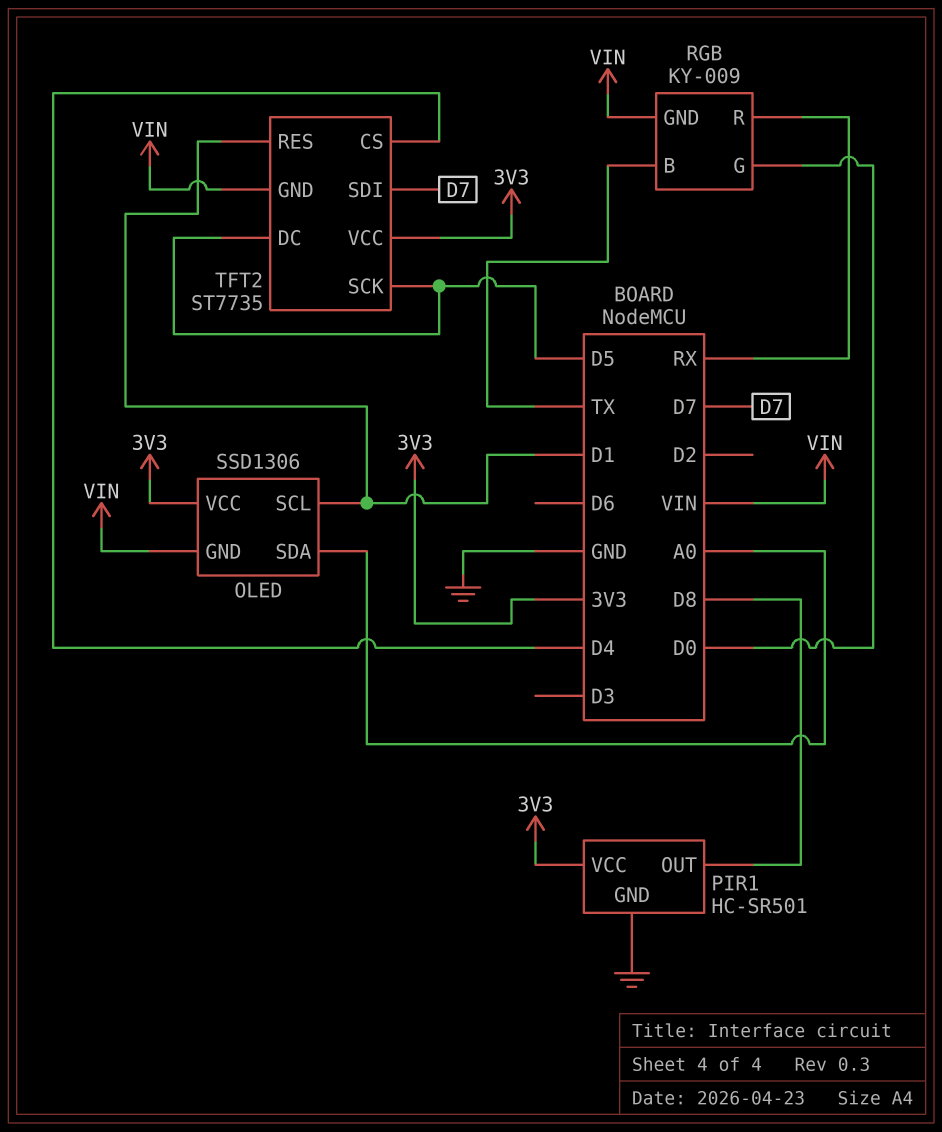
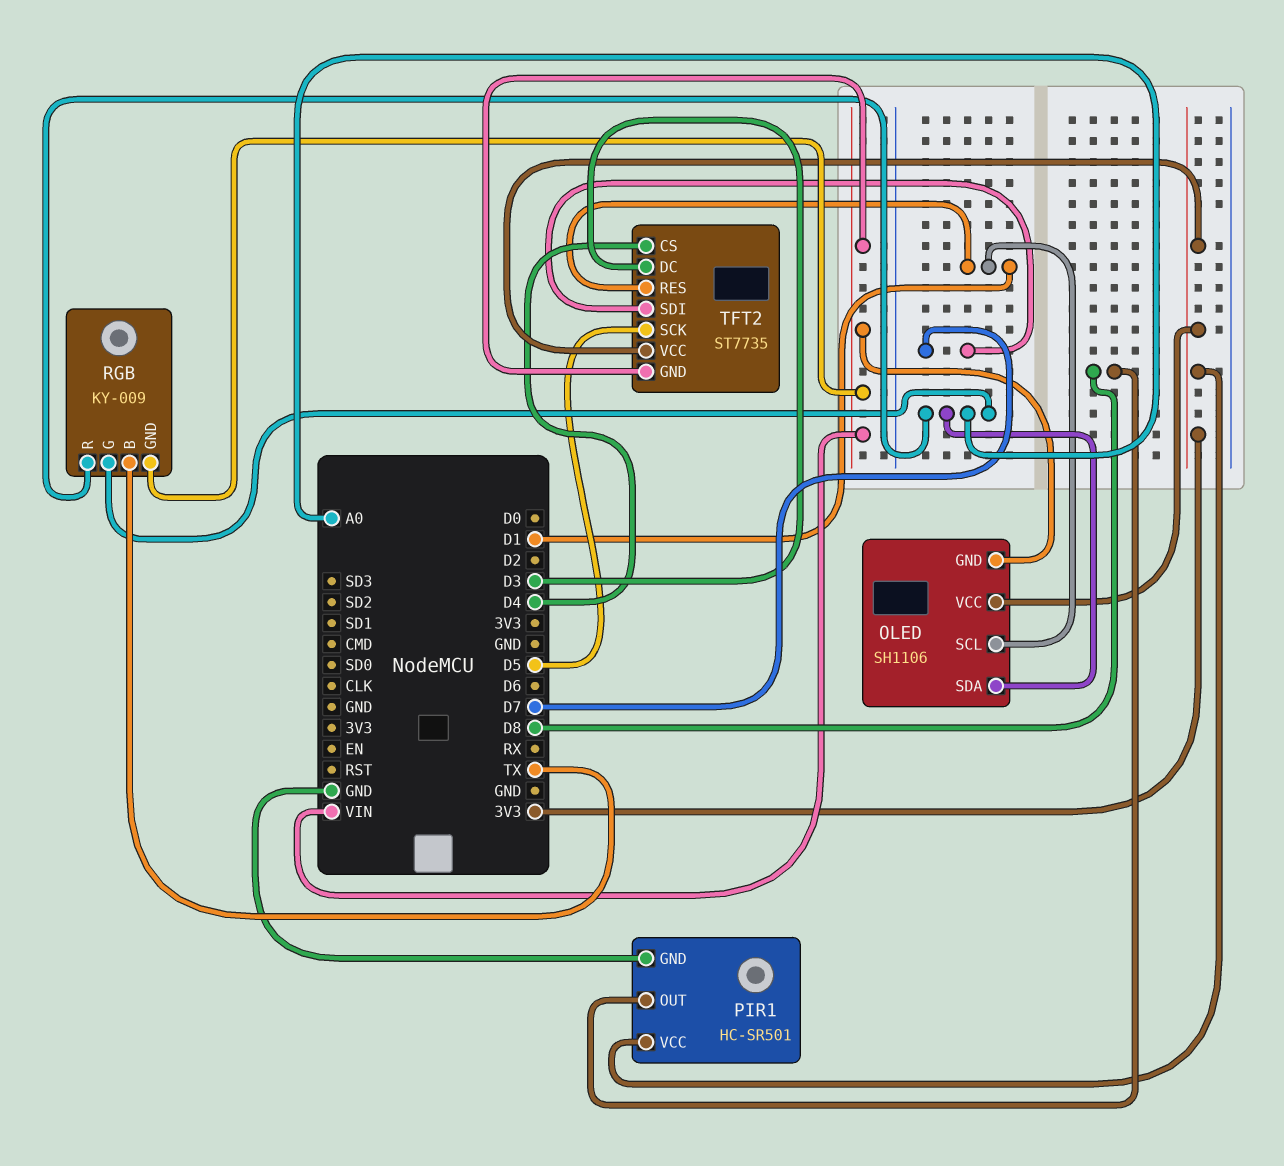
OLED: SSD1306 -> SH1106
RGB pin G: D0 -> A0
RGB pin R: RX -> A0
TFT2 pin DC: D5 -> D3

